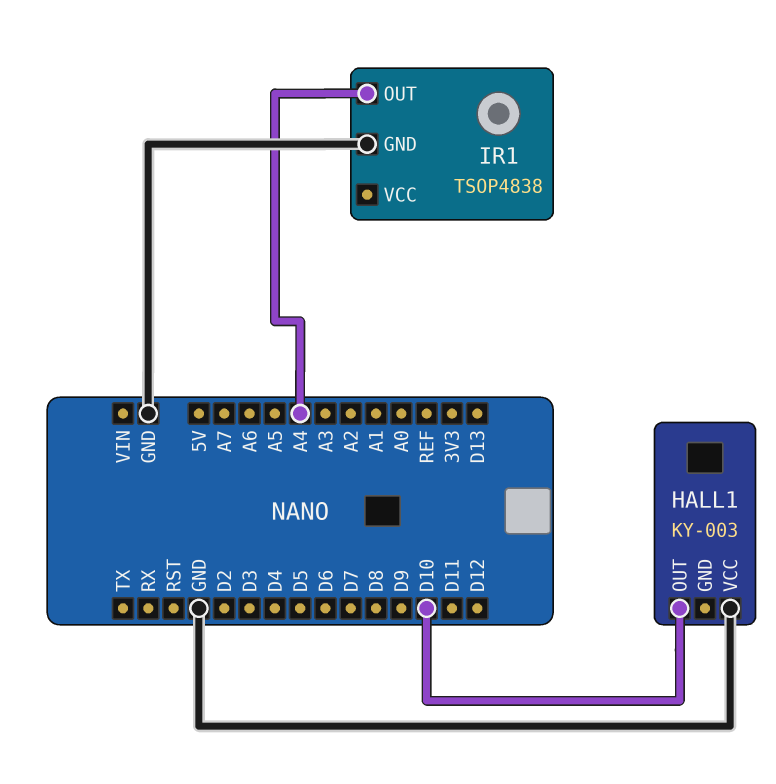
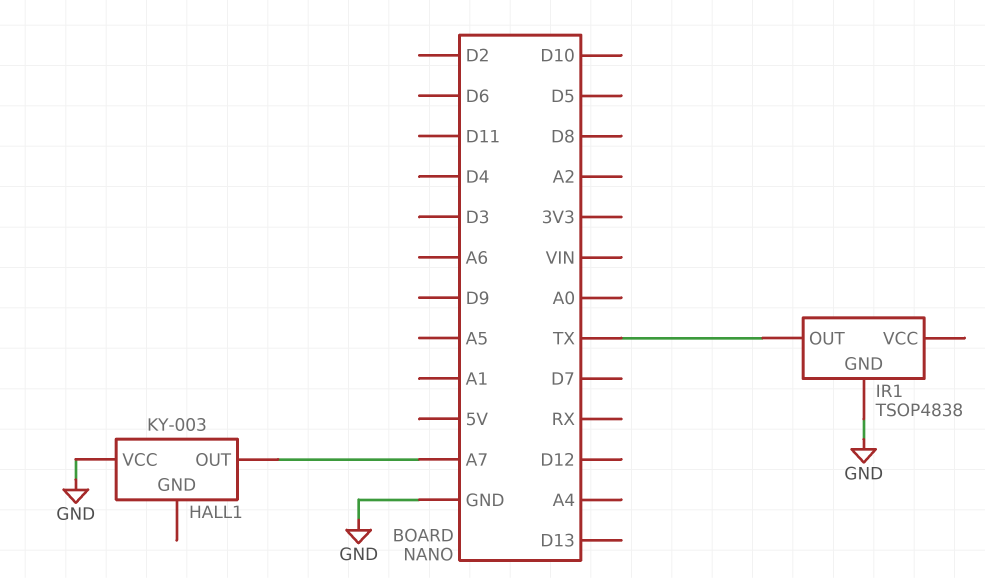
HALL1 pin OUT: D10 -> A7
IR1 pin OUT: A4 -> TX

